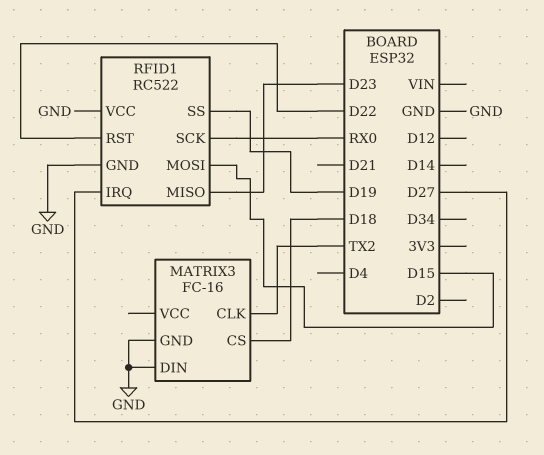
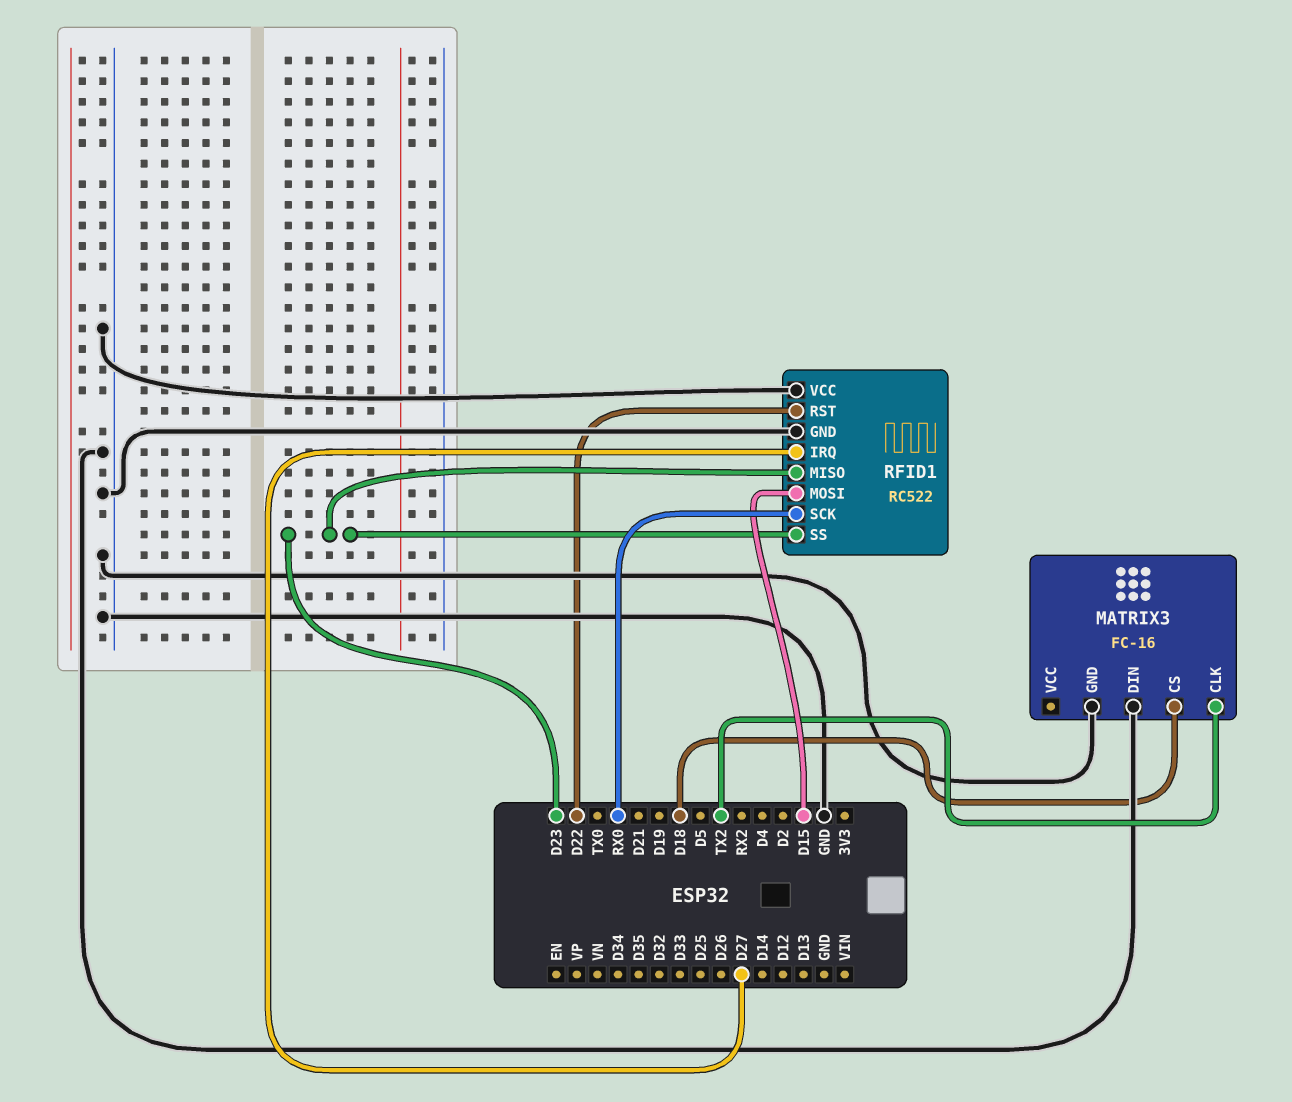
RFID1 pin SS: D19 -> D23

